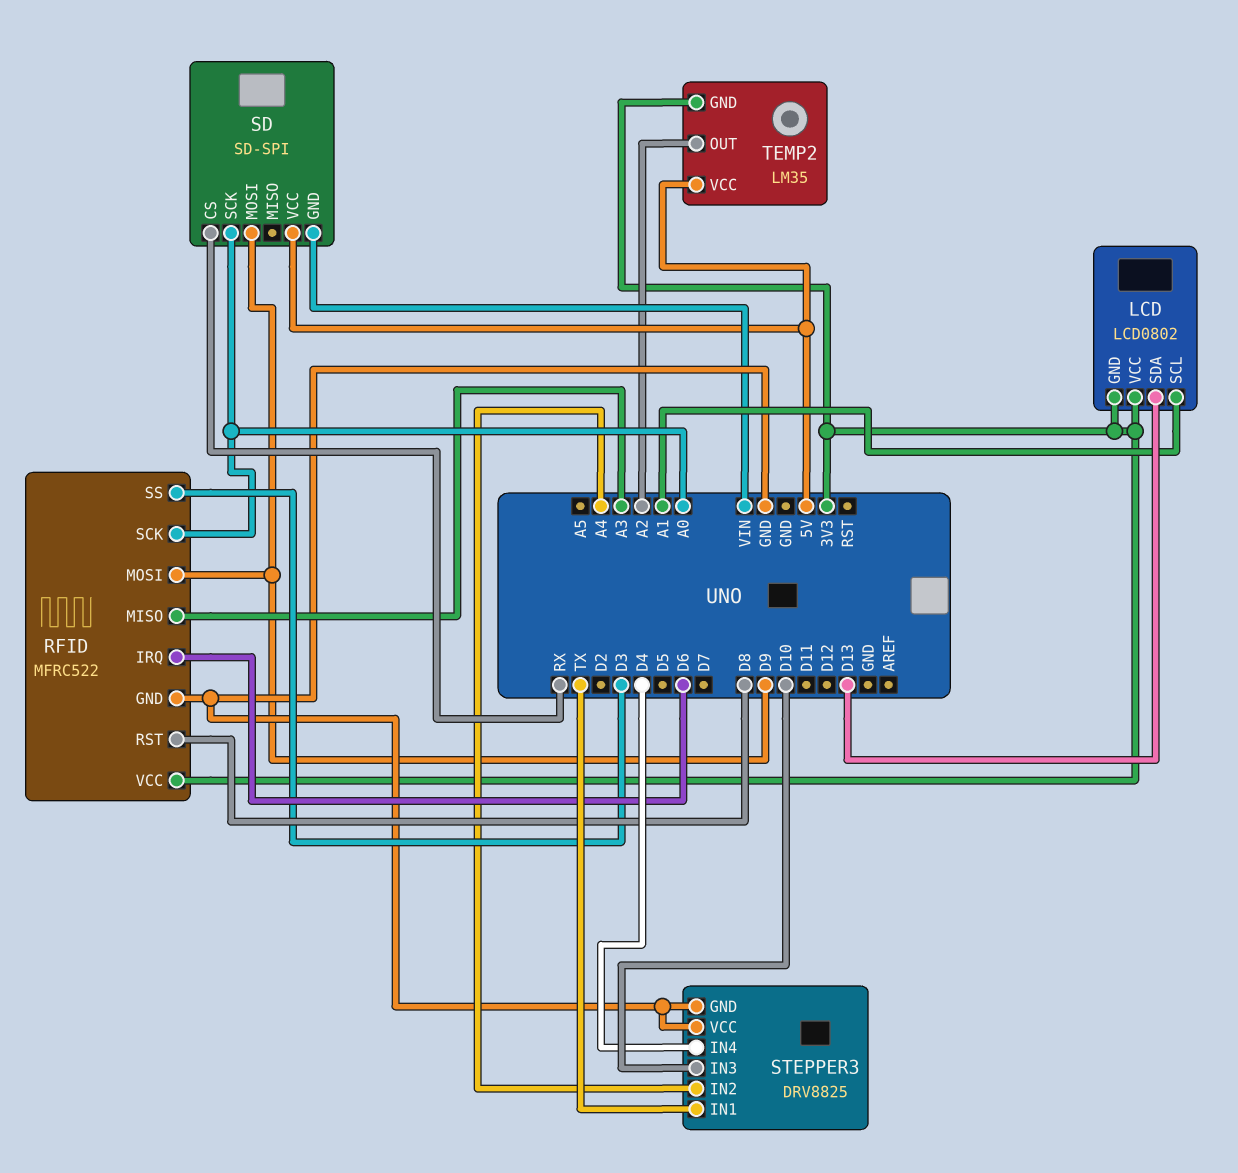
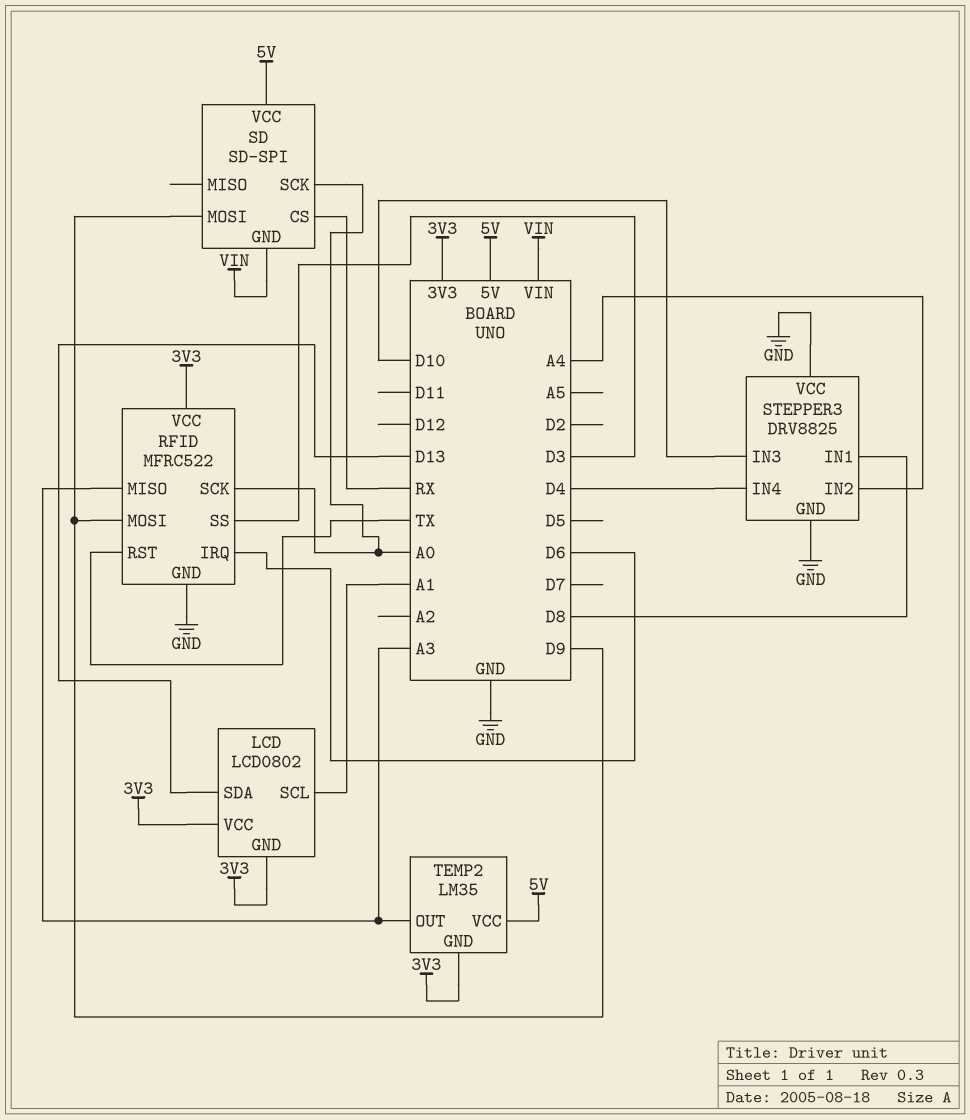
RFID pin RST: D8 -> TX
STEPPER3 pin IN1: TX -> D8
TEMP2 pin OUT: A2 -> A3

